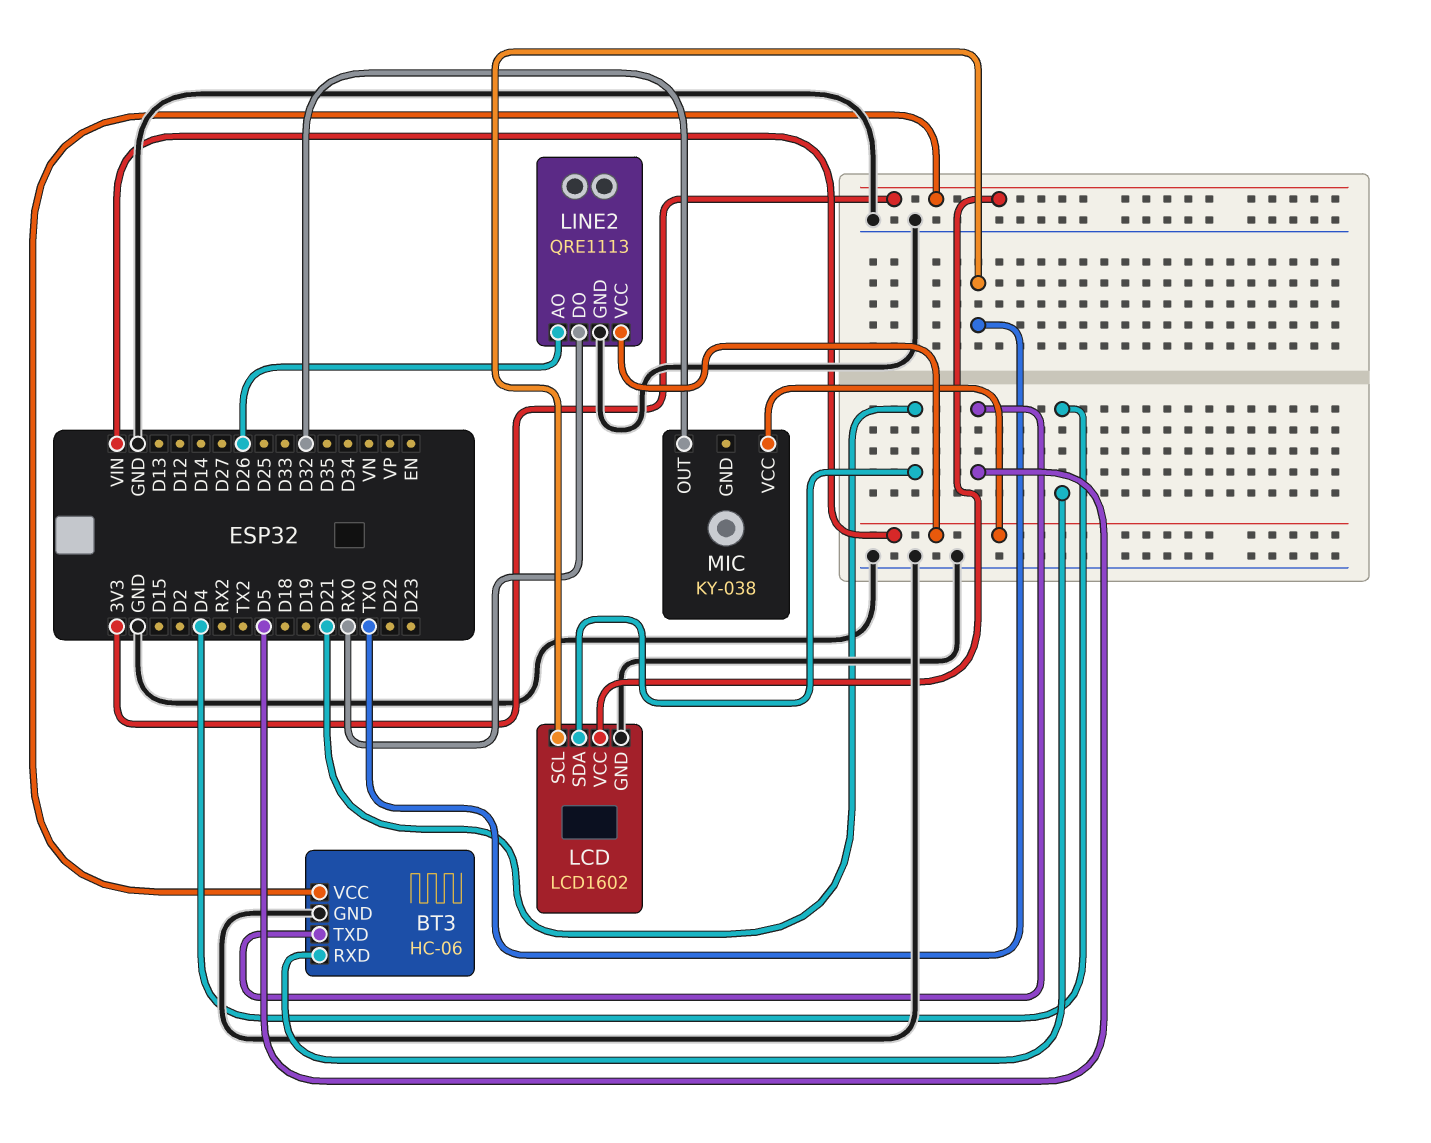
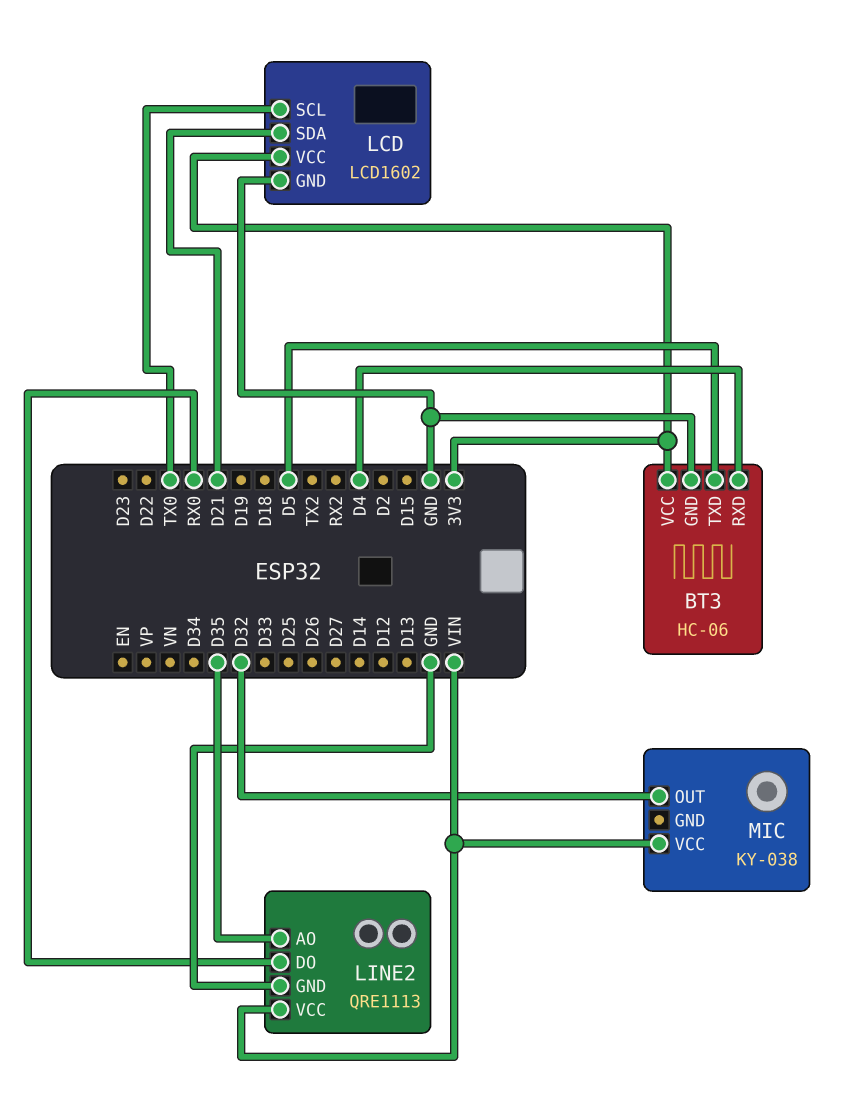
LINE2 pin AO: D26 -> D35

